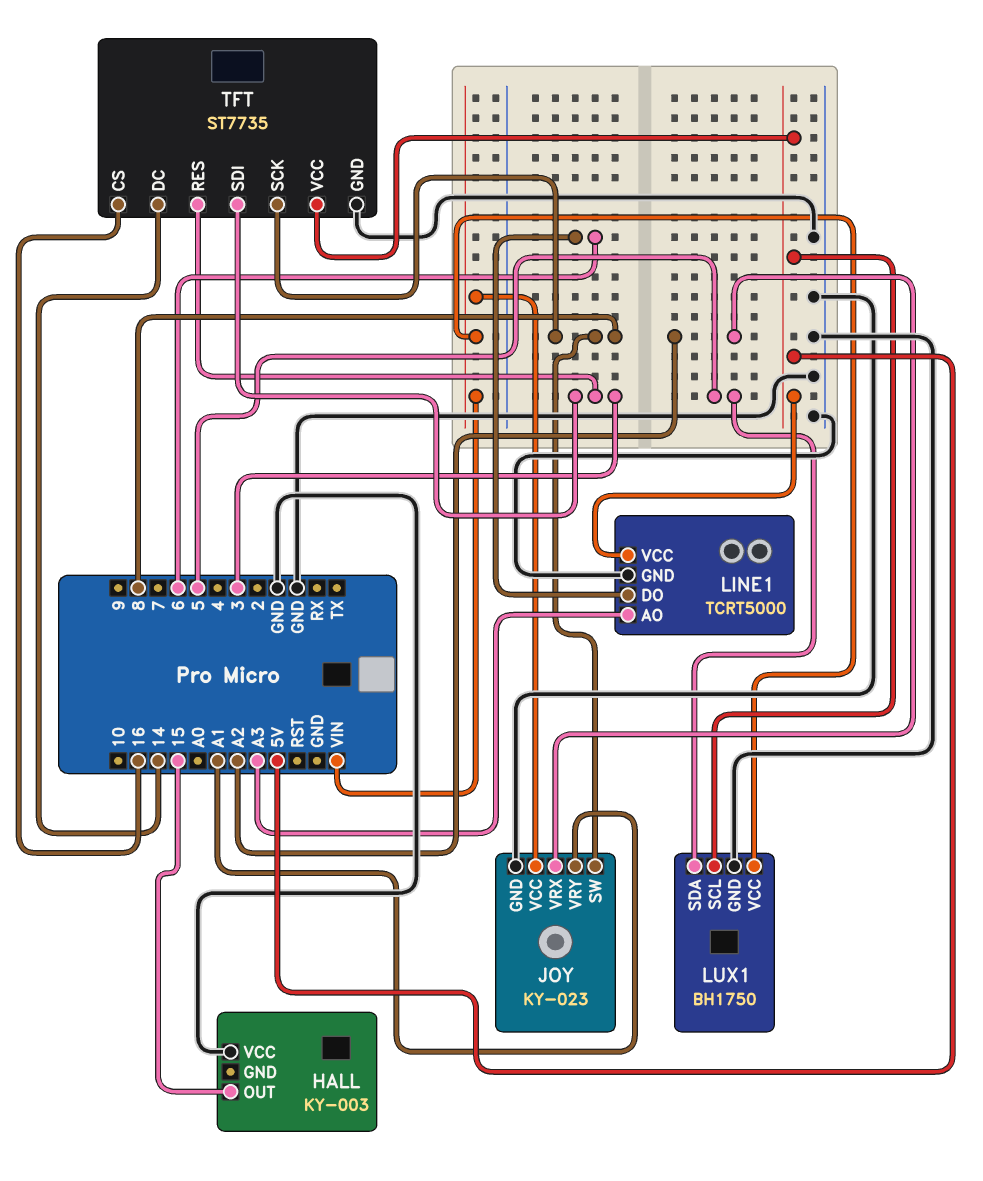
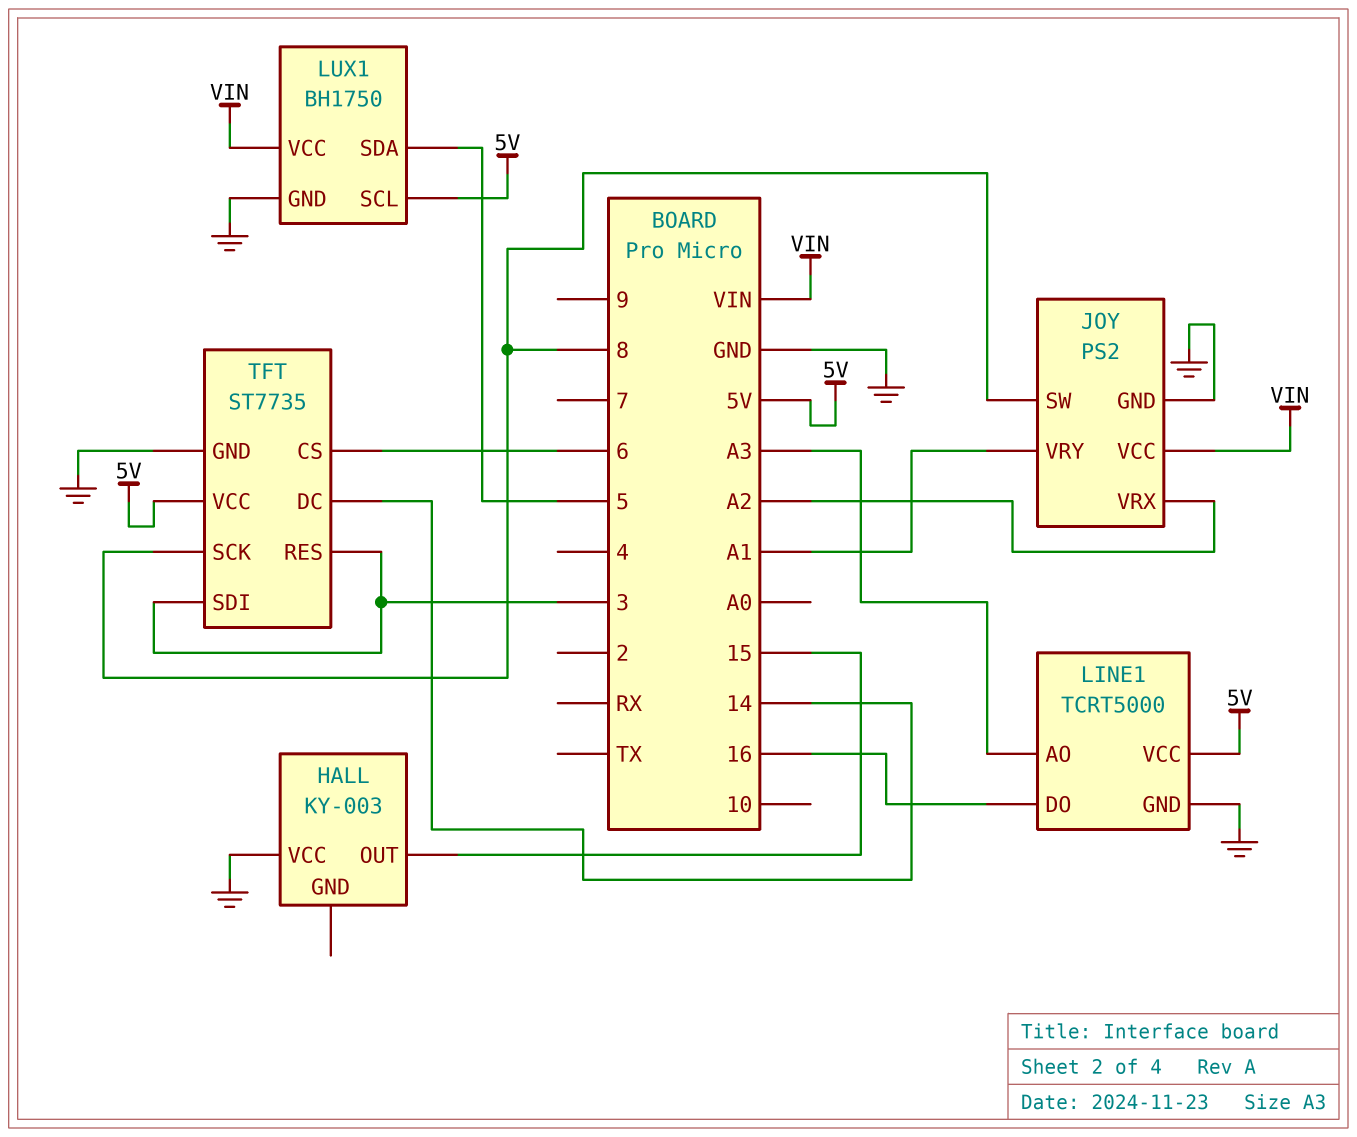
JOY: KY-023 -> PS2
LINE1 pin DO: 6 -> 16
TFT pin CS: 16 -> 6

